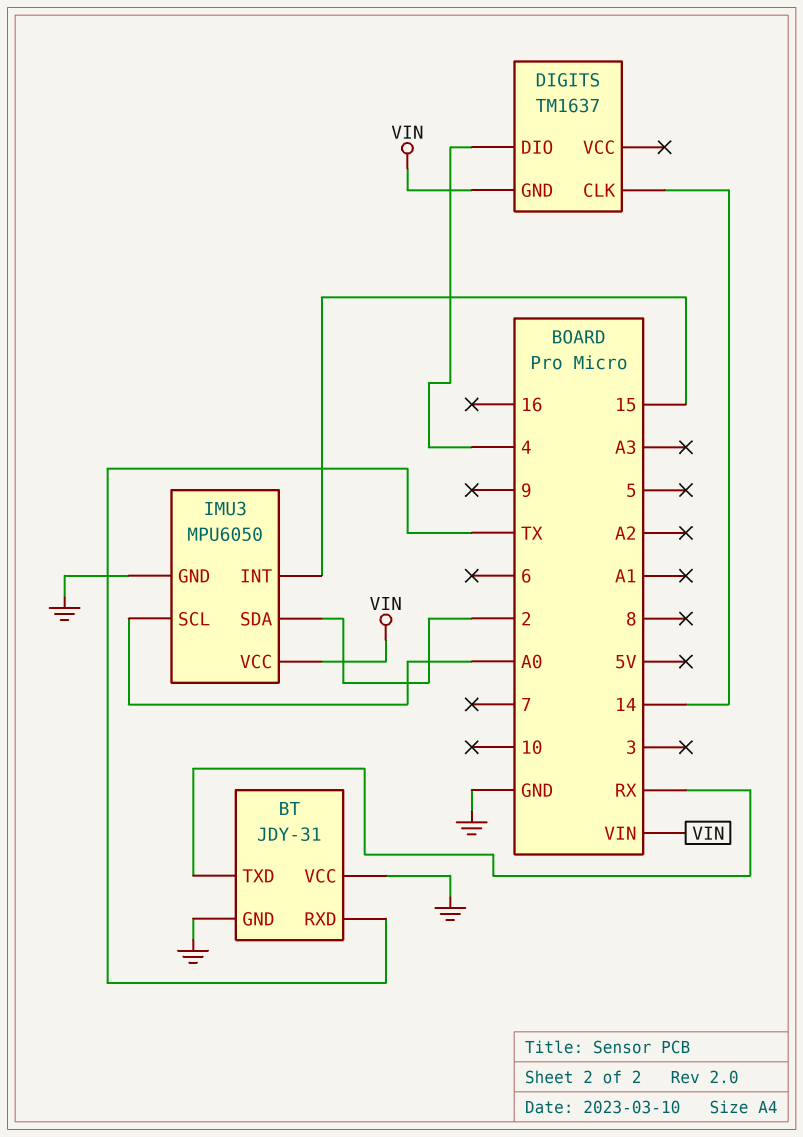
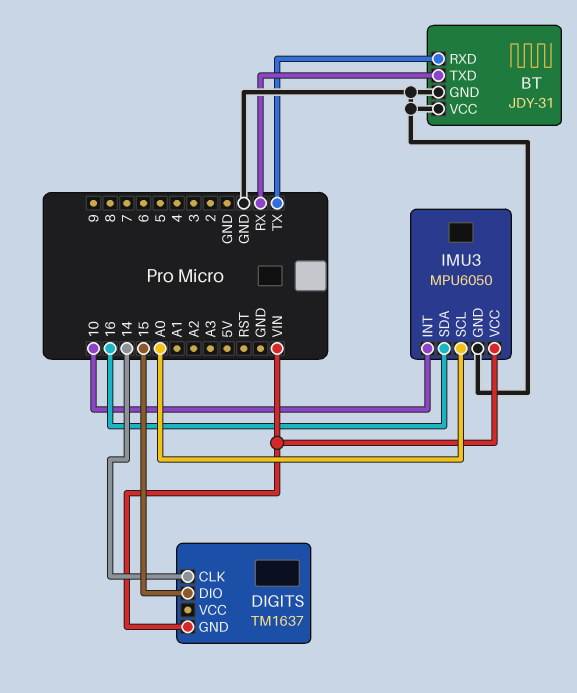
DIGITS pin DIO: 4 -> 15
IMU3 pin INT: 15 -> 10
IMU3 pin SDA: 2 -> 16

